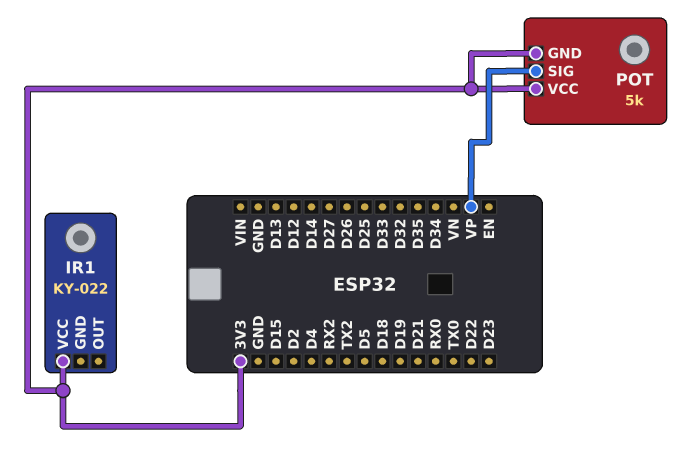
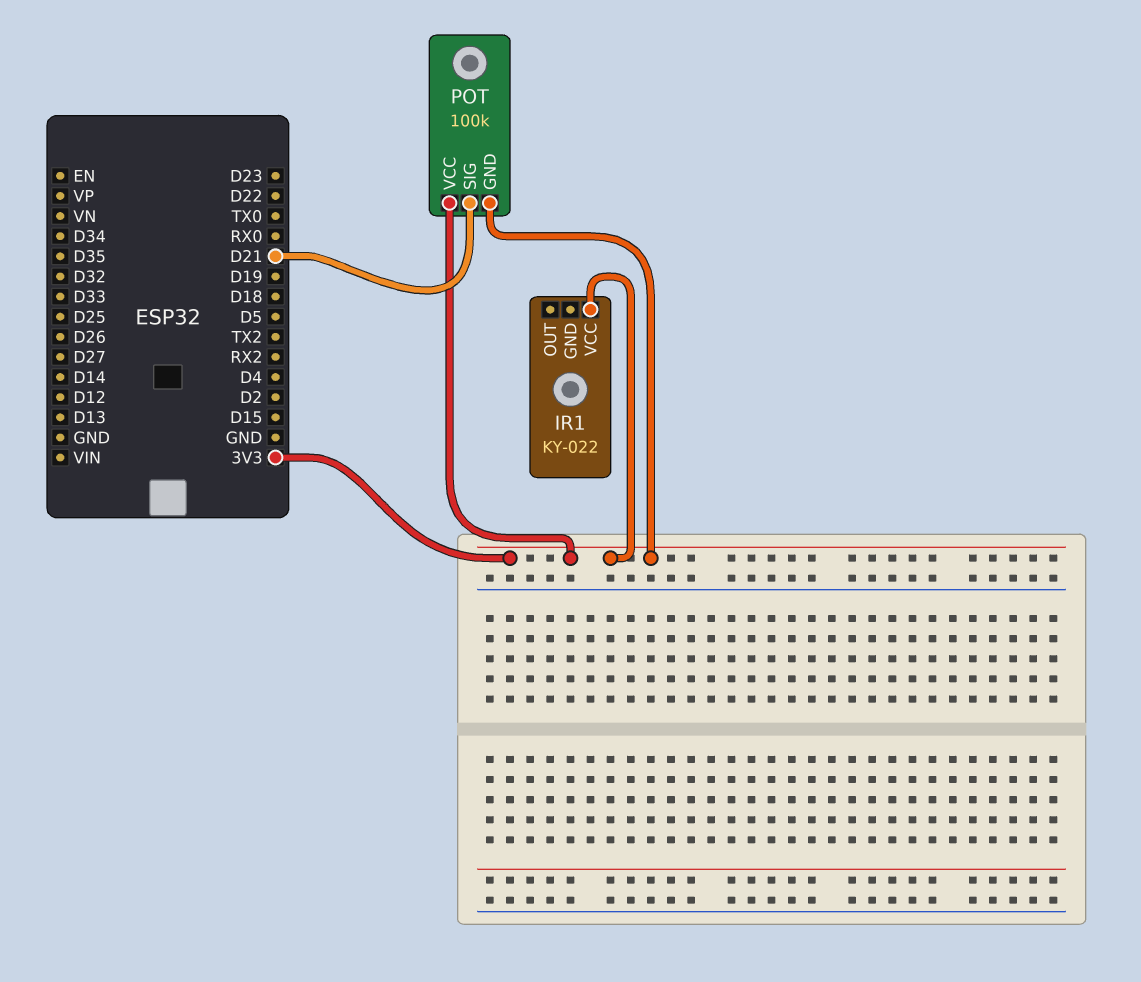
POT: 5k -> 100k
POT pin SIG: VP -> D21

